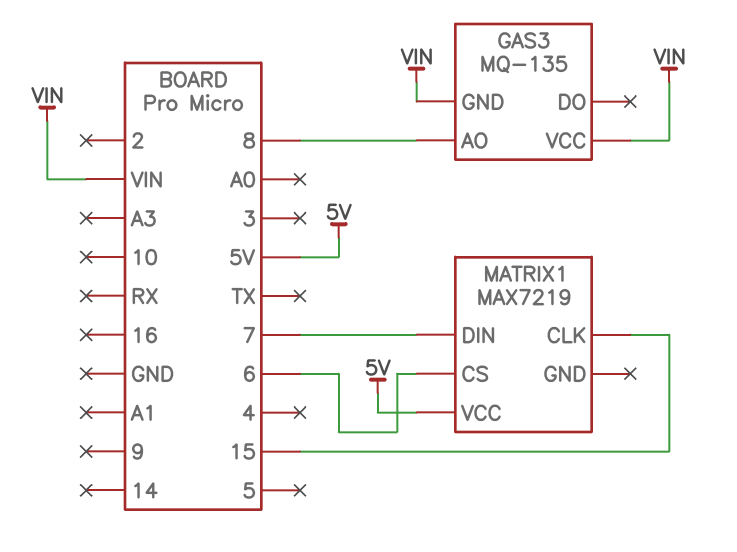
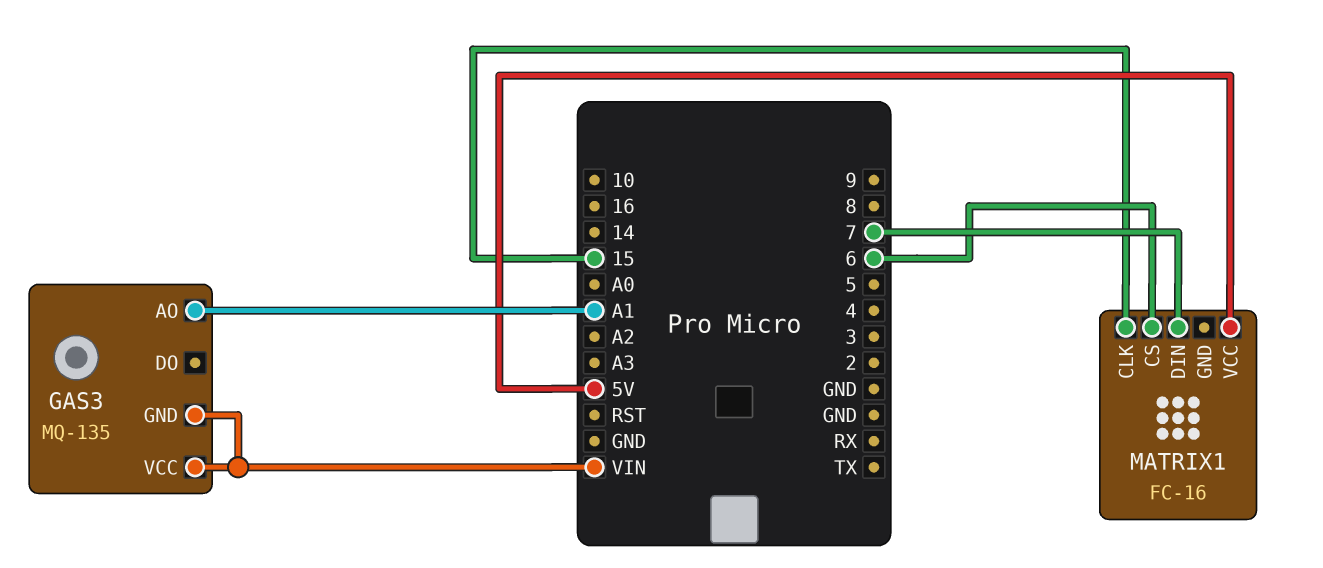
GAS3 pin AO: 8 -> A1
MATRIX1: MAX7219 -> FC-16

